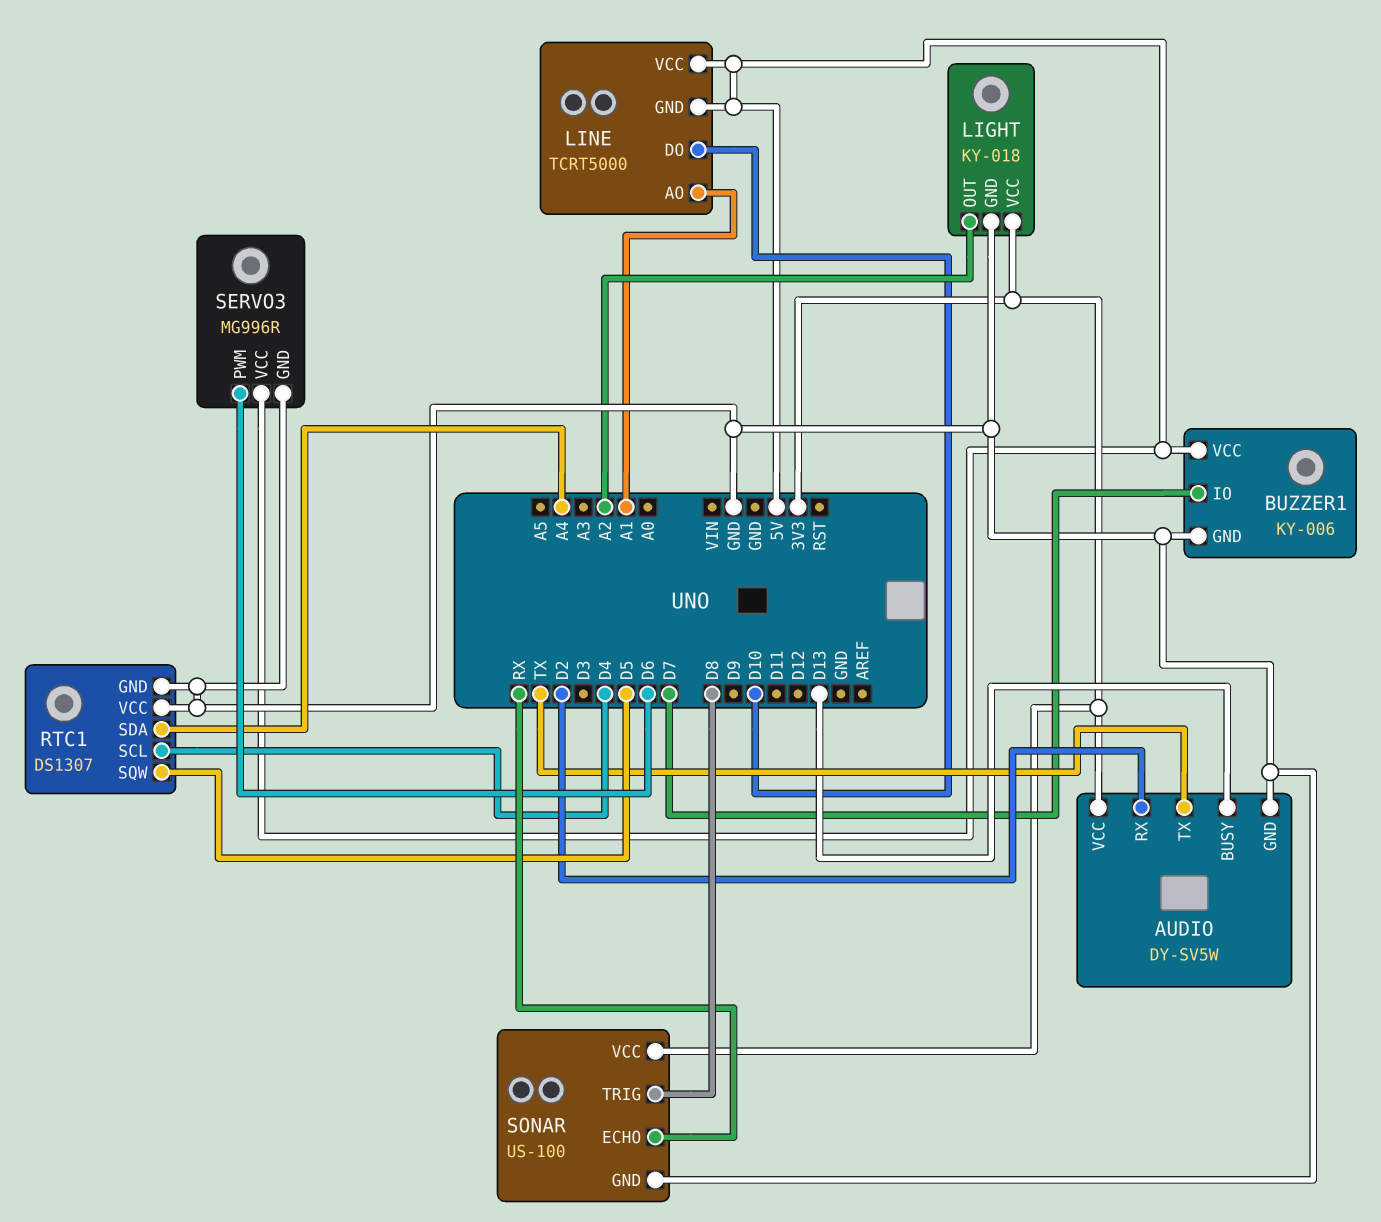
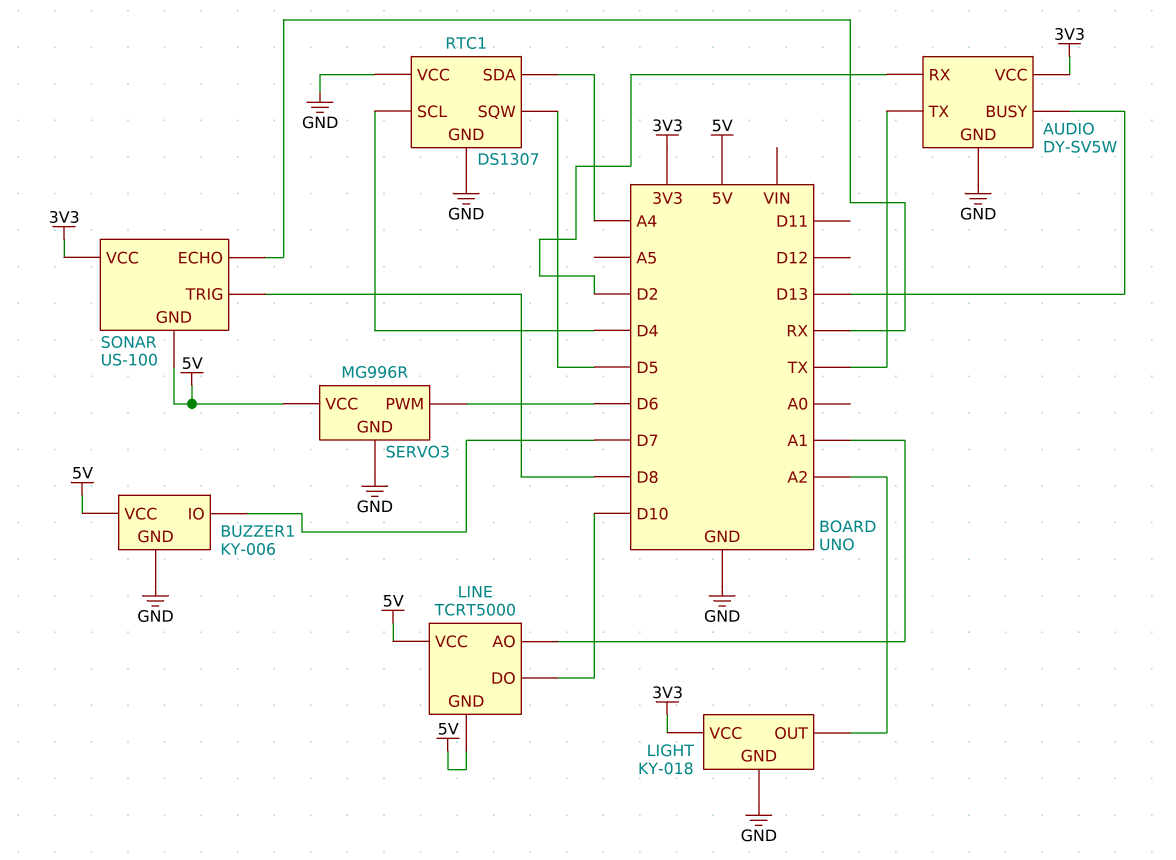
SONAR pin GND: GND -> 5V

